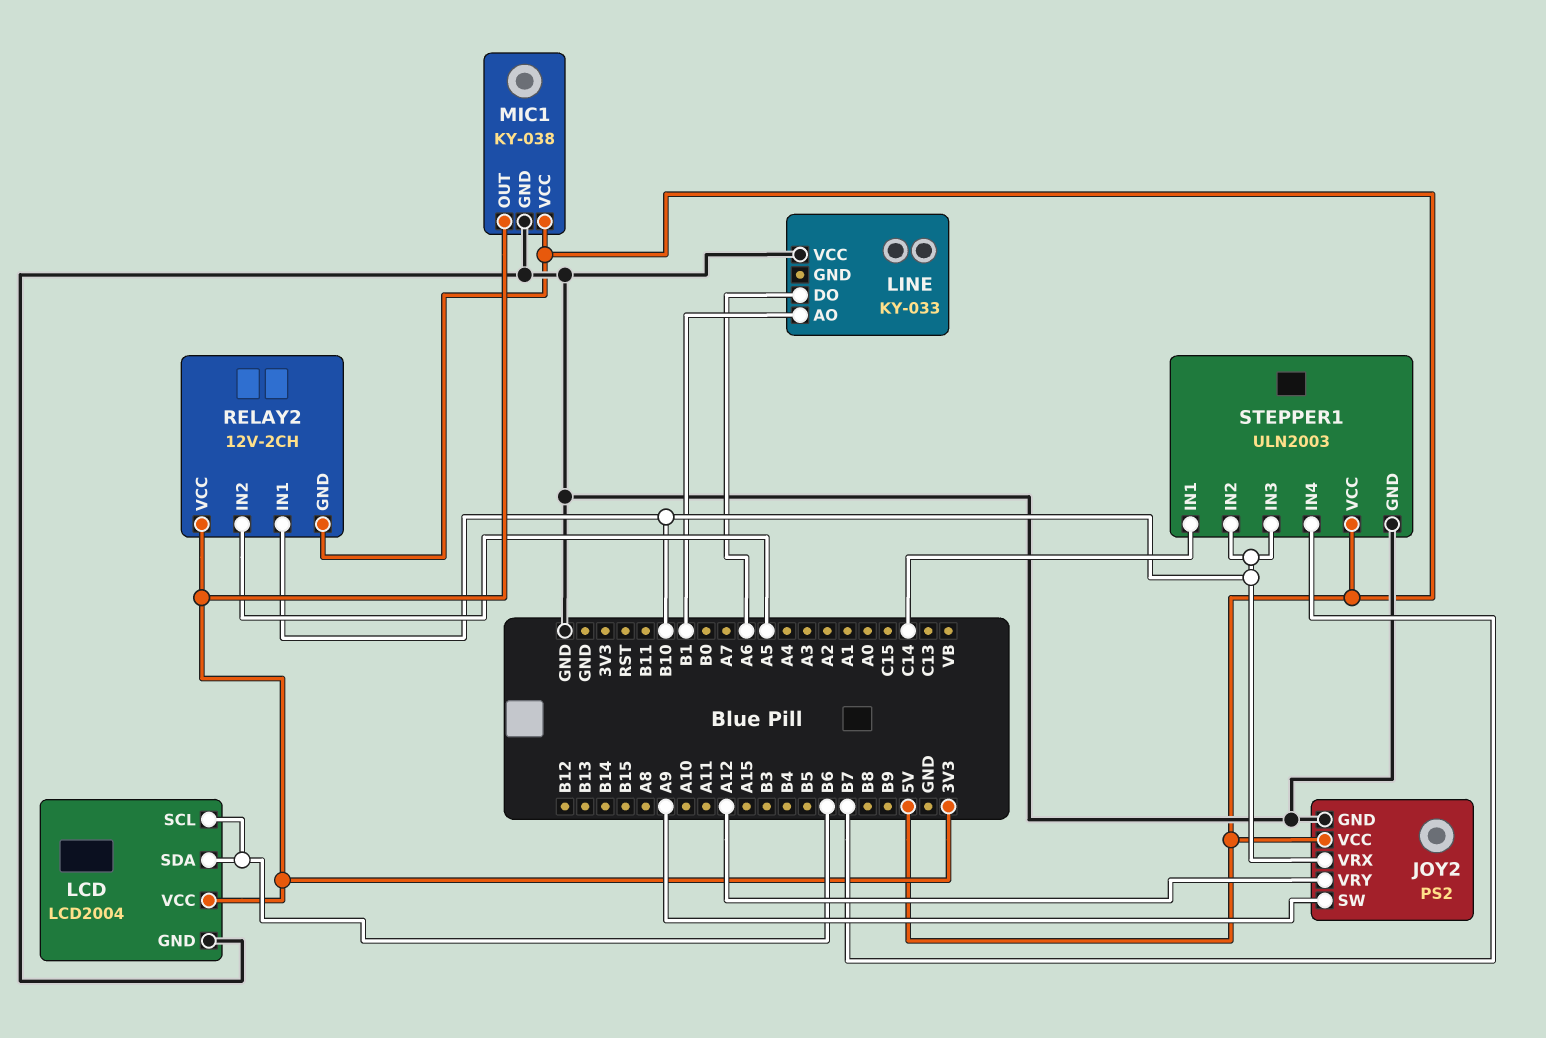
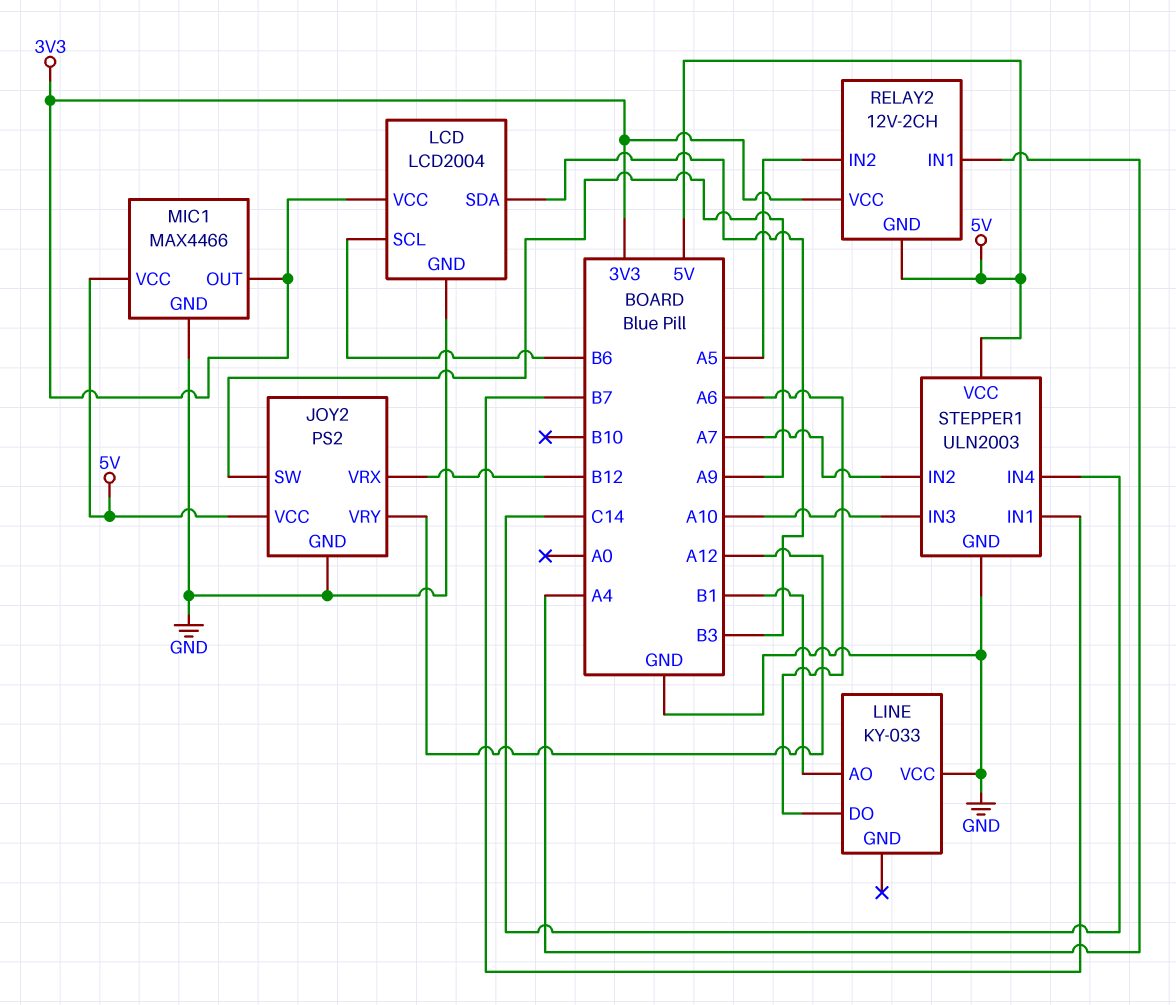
JOY2 pin VRX: B10 -> B12
LCD pin SDA: B6 -> B3
MIC1: KY-038 -> MAX4466
RELAY2 pin IN1: B10 -> A4
STEPPER1 pin IN1: C14 -> B7
STEPPER1 pin IN2: B10 -> A7
STEPPER1 pin IN3: B10 -> A10
STEPPER1 pin IN4: B7 -> C14

